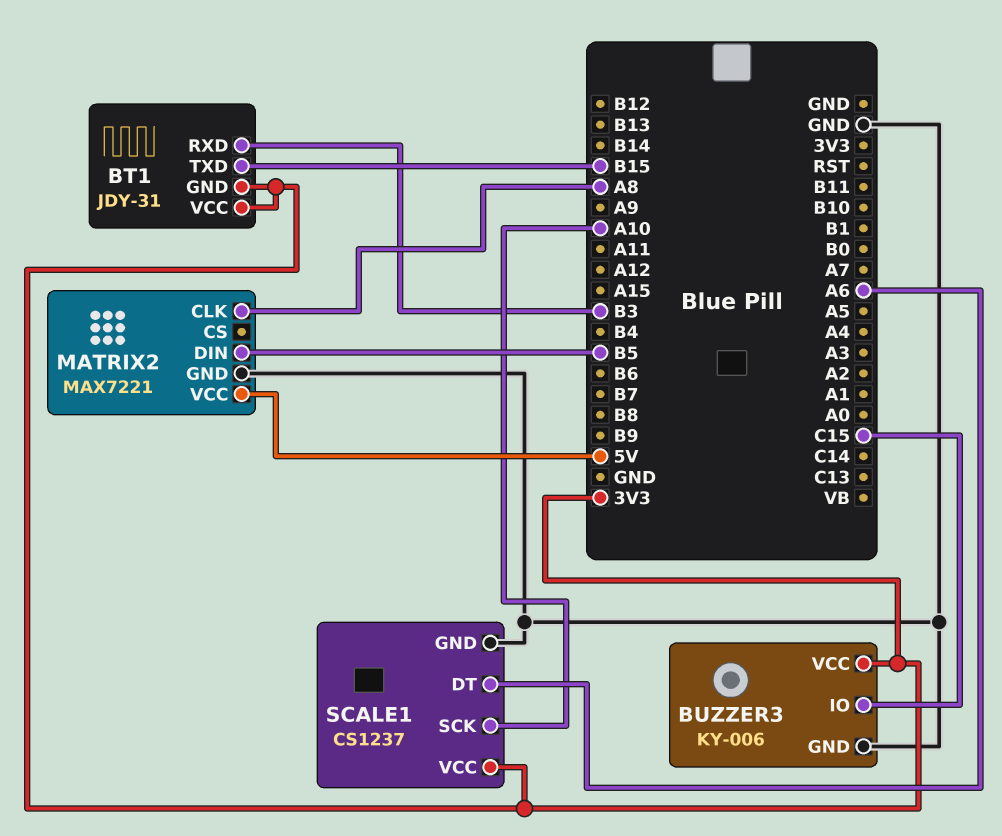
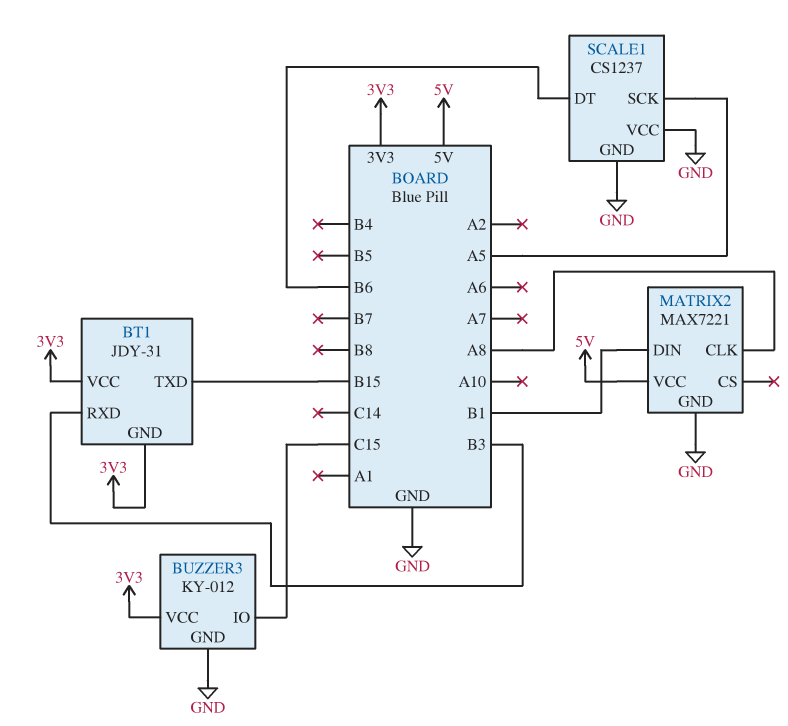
BUZZER3: KY-006 -> KY-012
MATRIX2 pin DIN: B5 -> B1
SCALE1 pin DT: A6 -> B6
SCALE1 pin SCK: A10 -> A5
SCALE1 pin VCC: 3V3 -> GND

